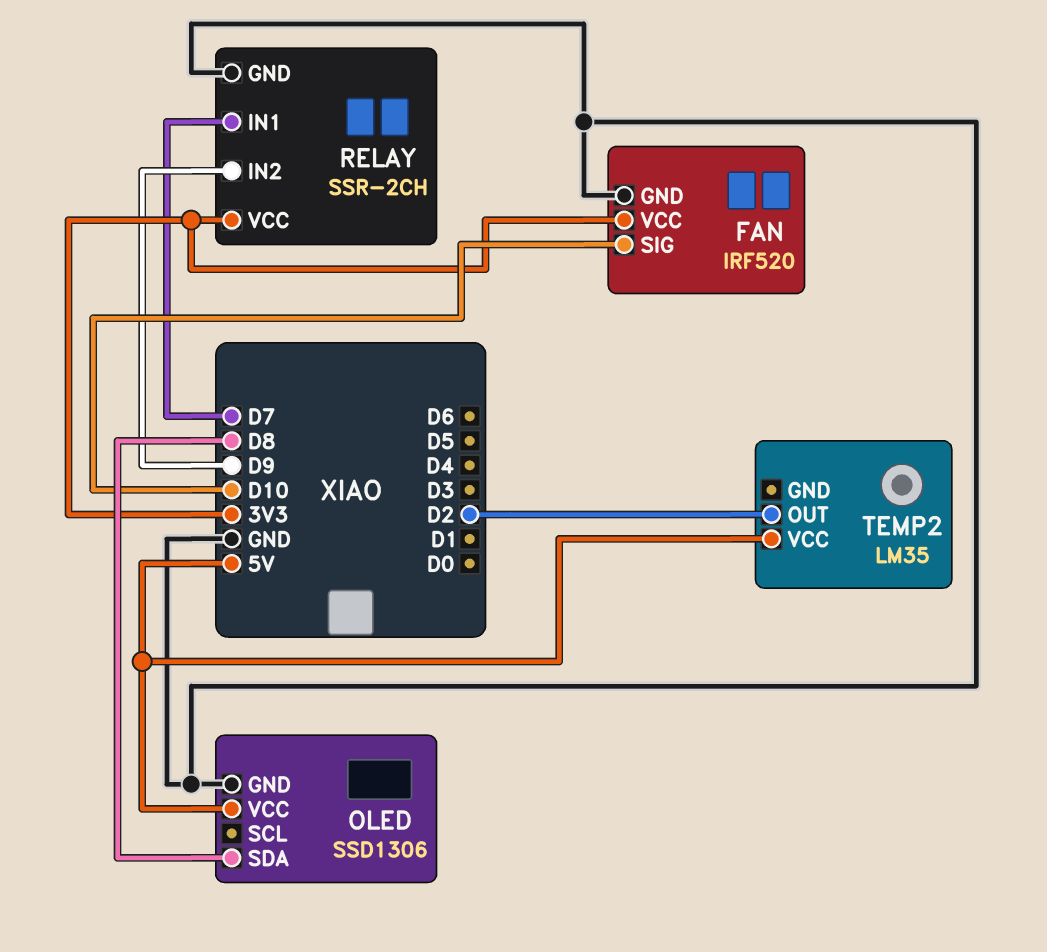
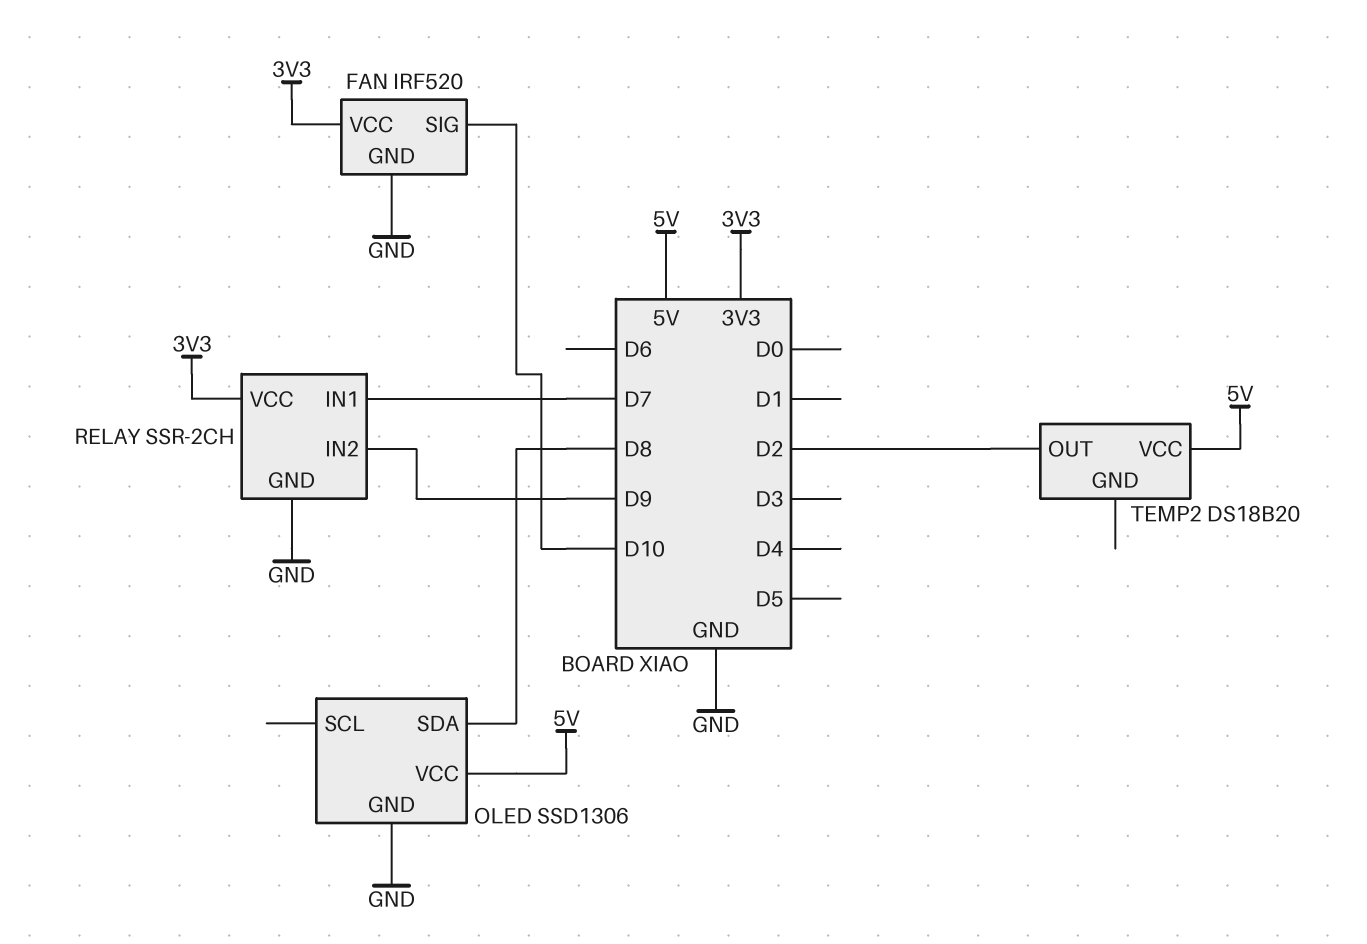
TEMP2: LM35 -> DS18B20

